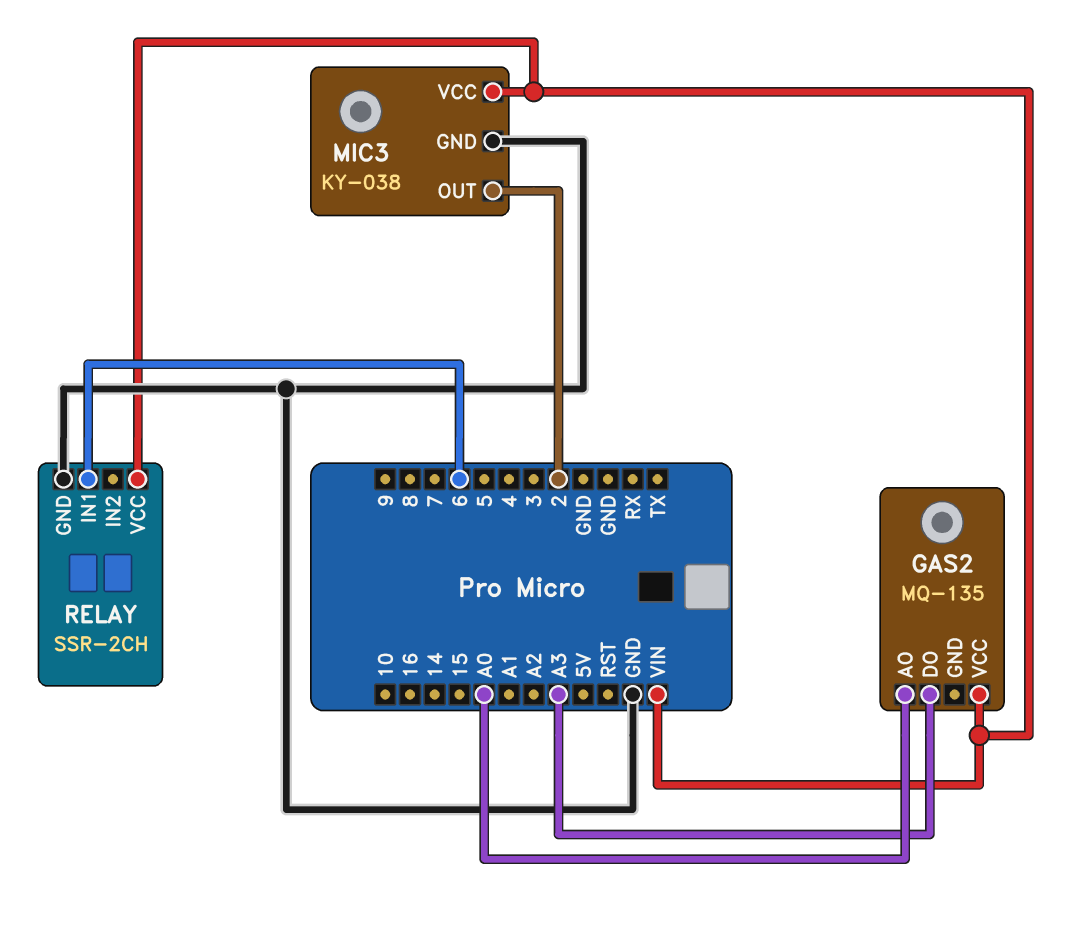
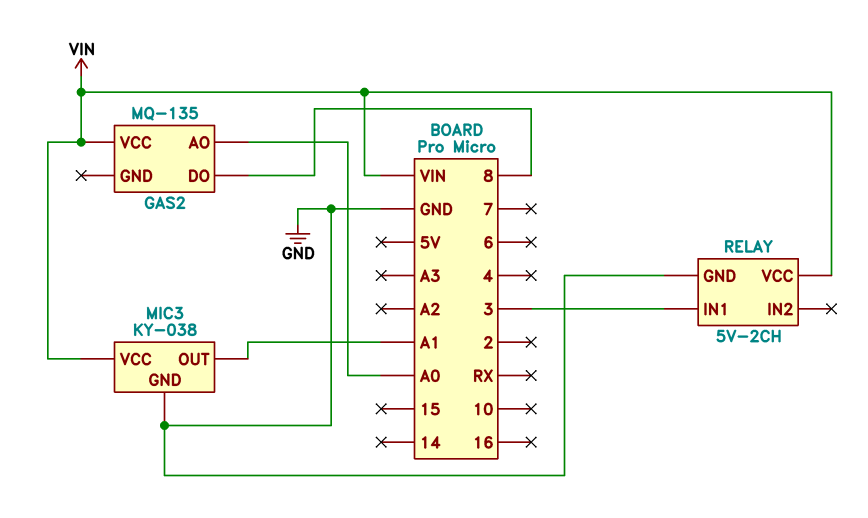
GAS2 pin DO: A3 -> 8
MIC3 pin OUT: 2 -> A1
RELAY: SSR-2CH -> 5V-2CH
RELAY pin IN1: 6 -> 3

